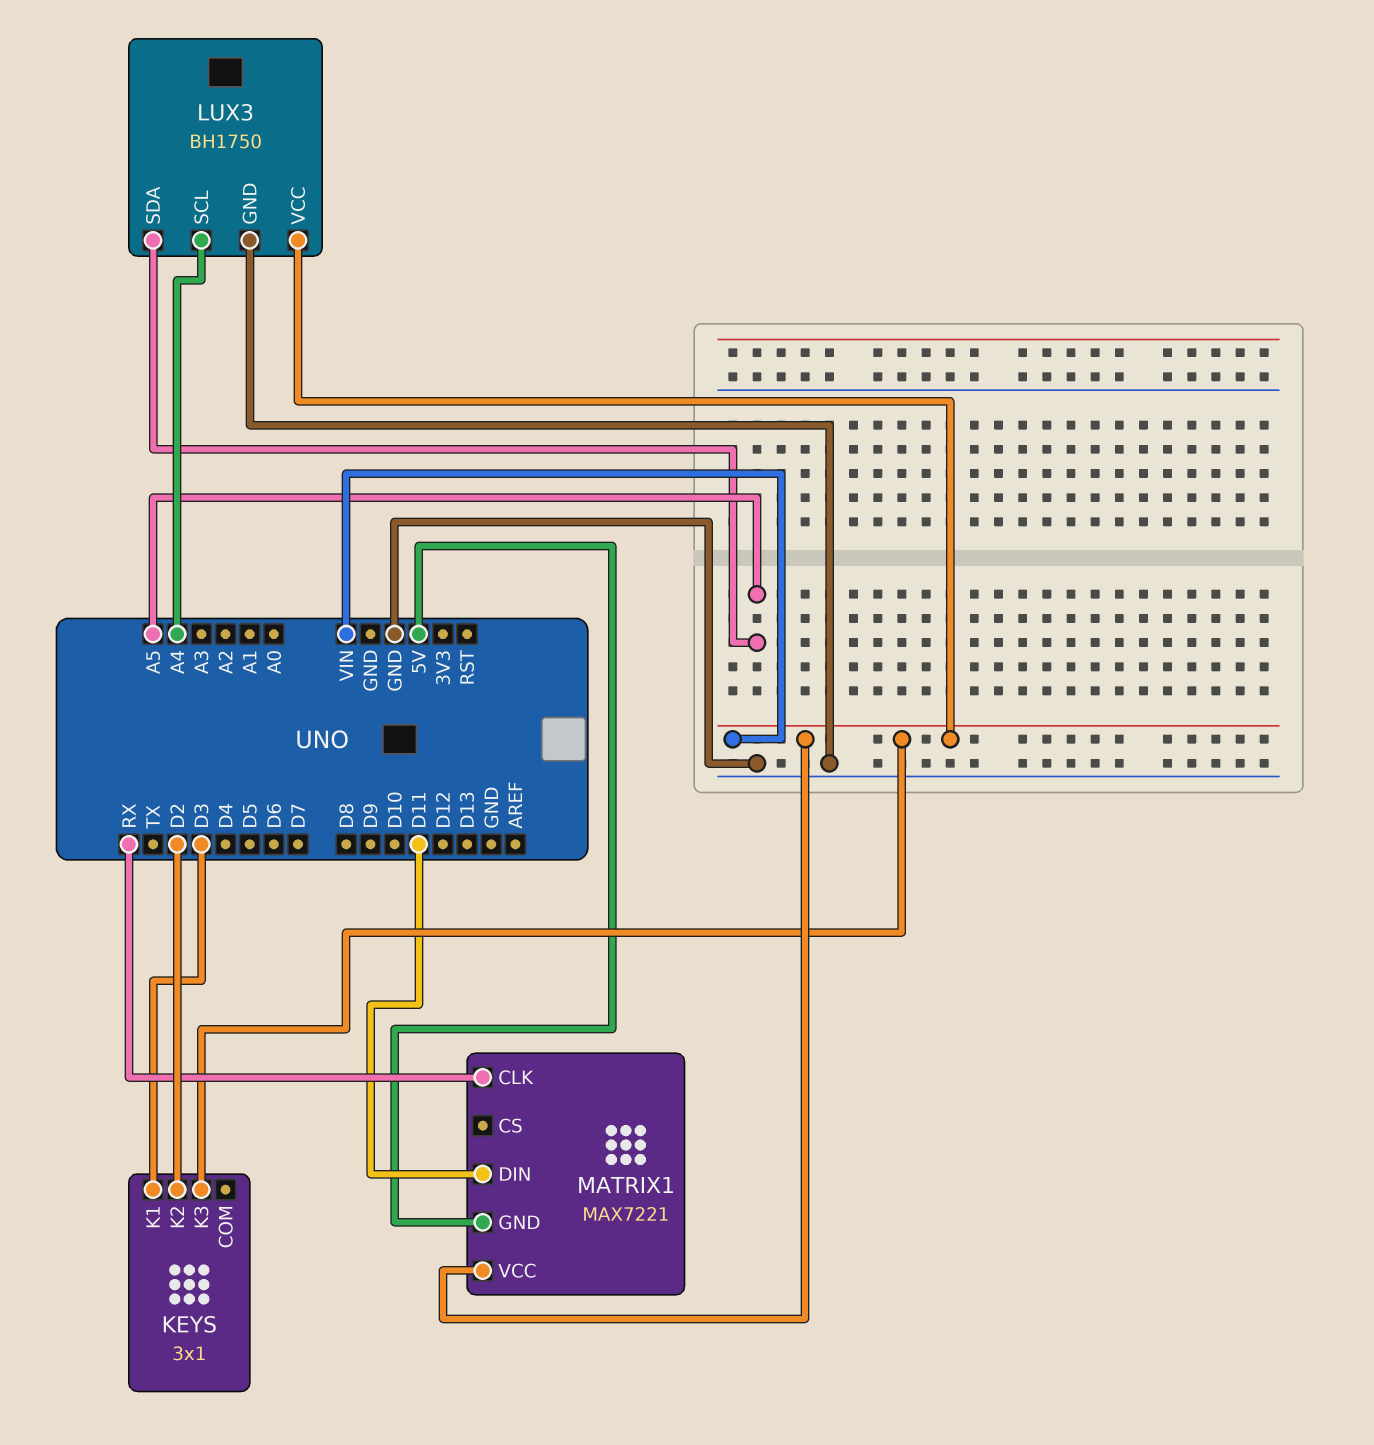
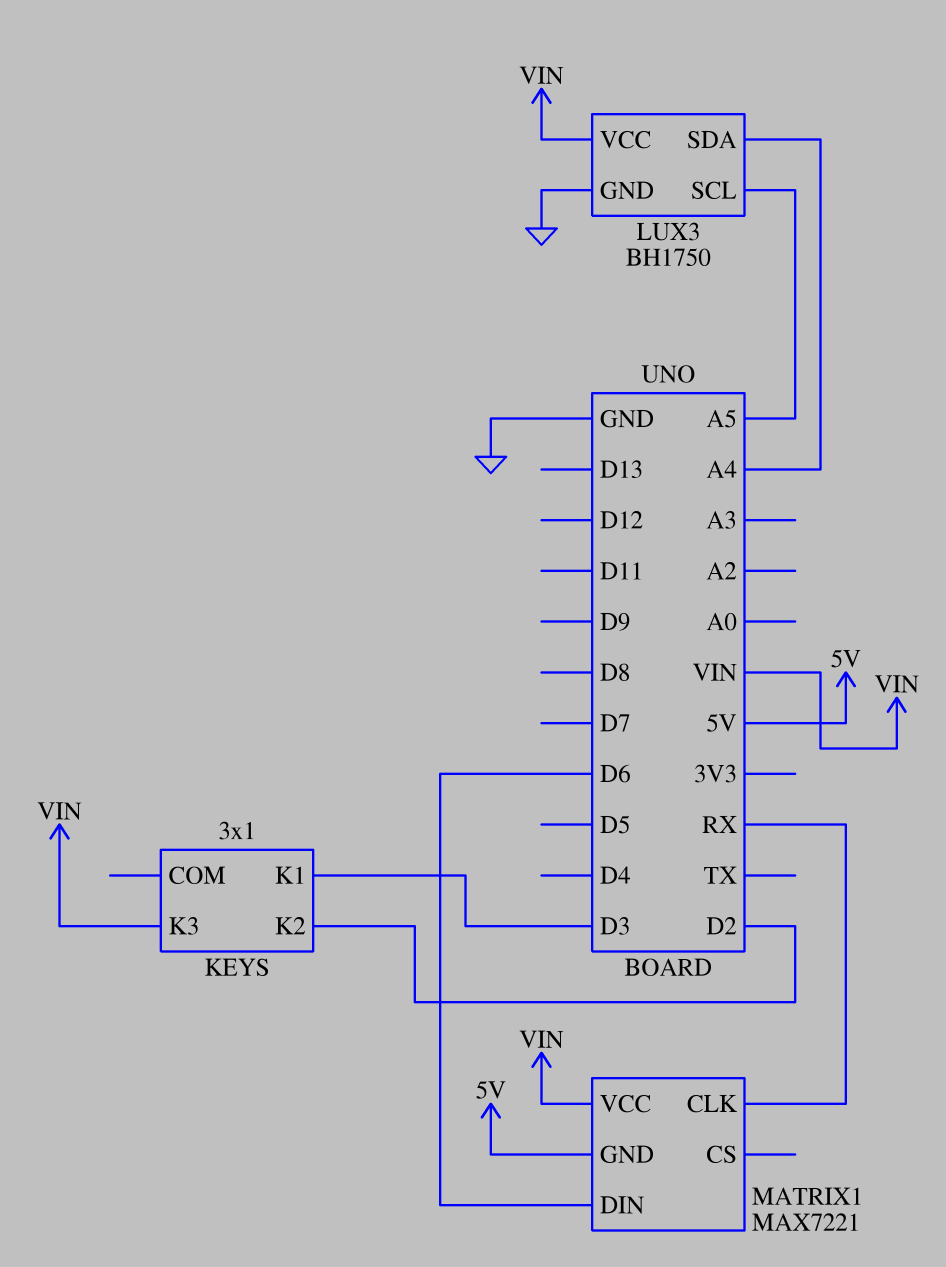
LUX3 pin SCL: A4 -> A5
LUX3 pin SDA: A5 -> A4
MATRIX1 pin DIN: D11 -> D6

